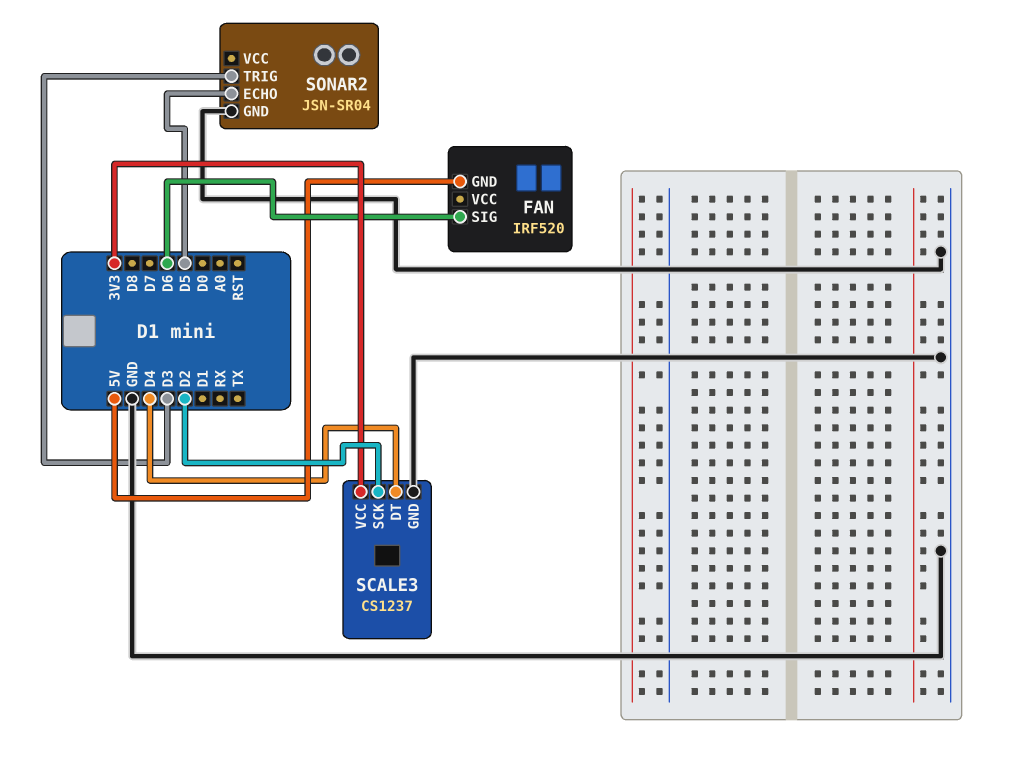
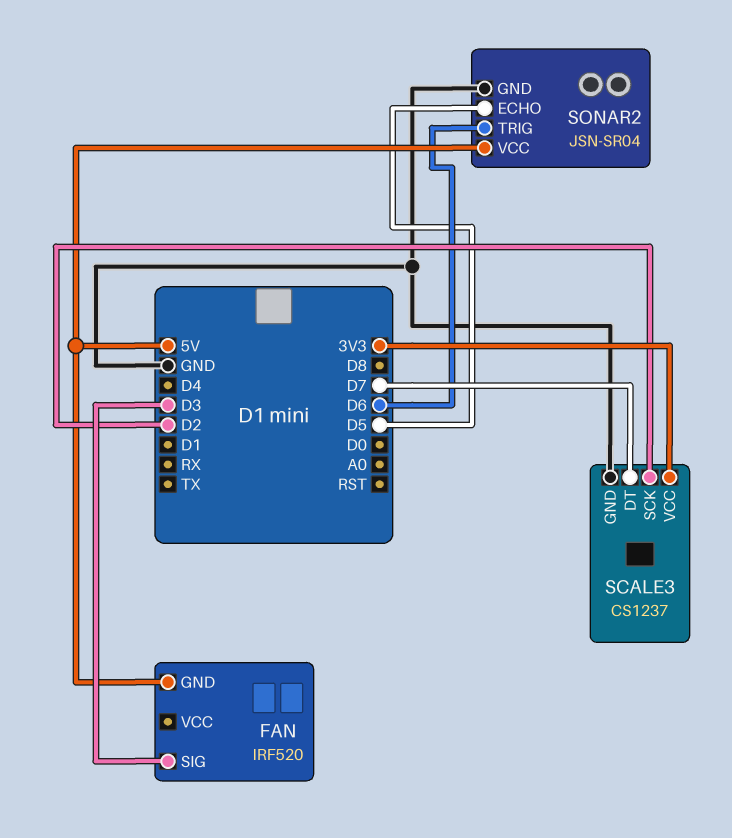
FAN pin SIG: D6 -> D3
SCALE3 pin DT: D4 -> D7
SONAR2 pin TRIG: D3 -> D6
SONAR2 pin VCC: none -> 5V

